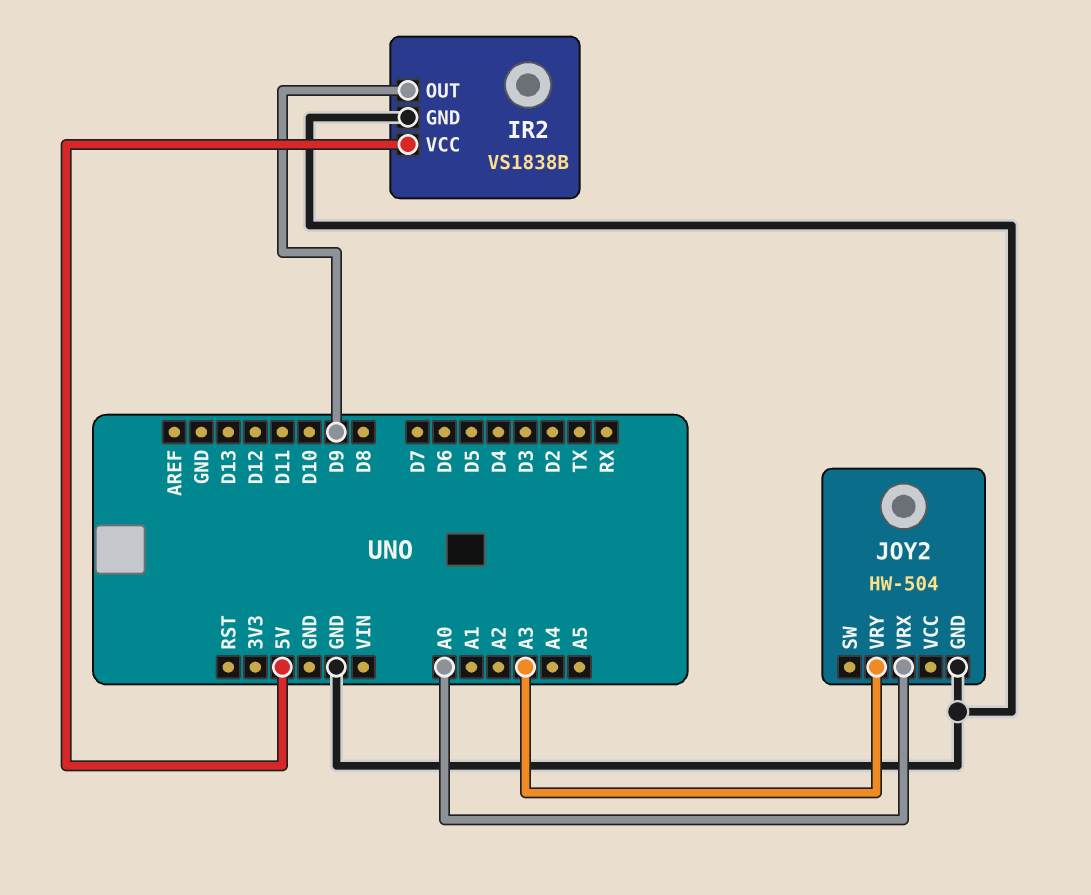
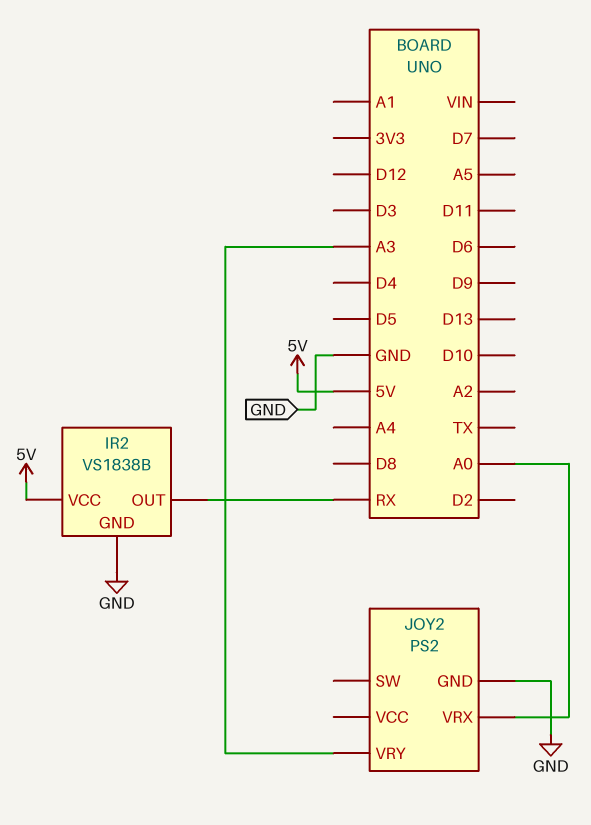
IR2 pin OUT: D9 -> RX
JOY2: HW-504 -> PS2

